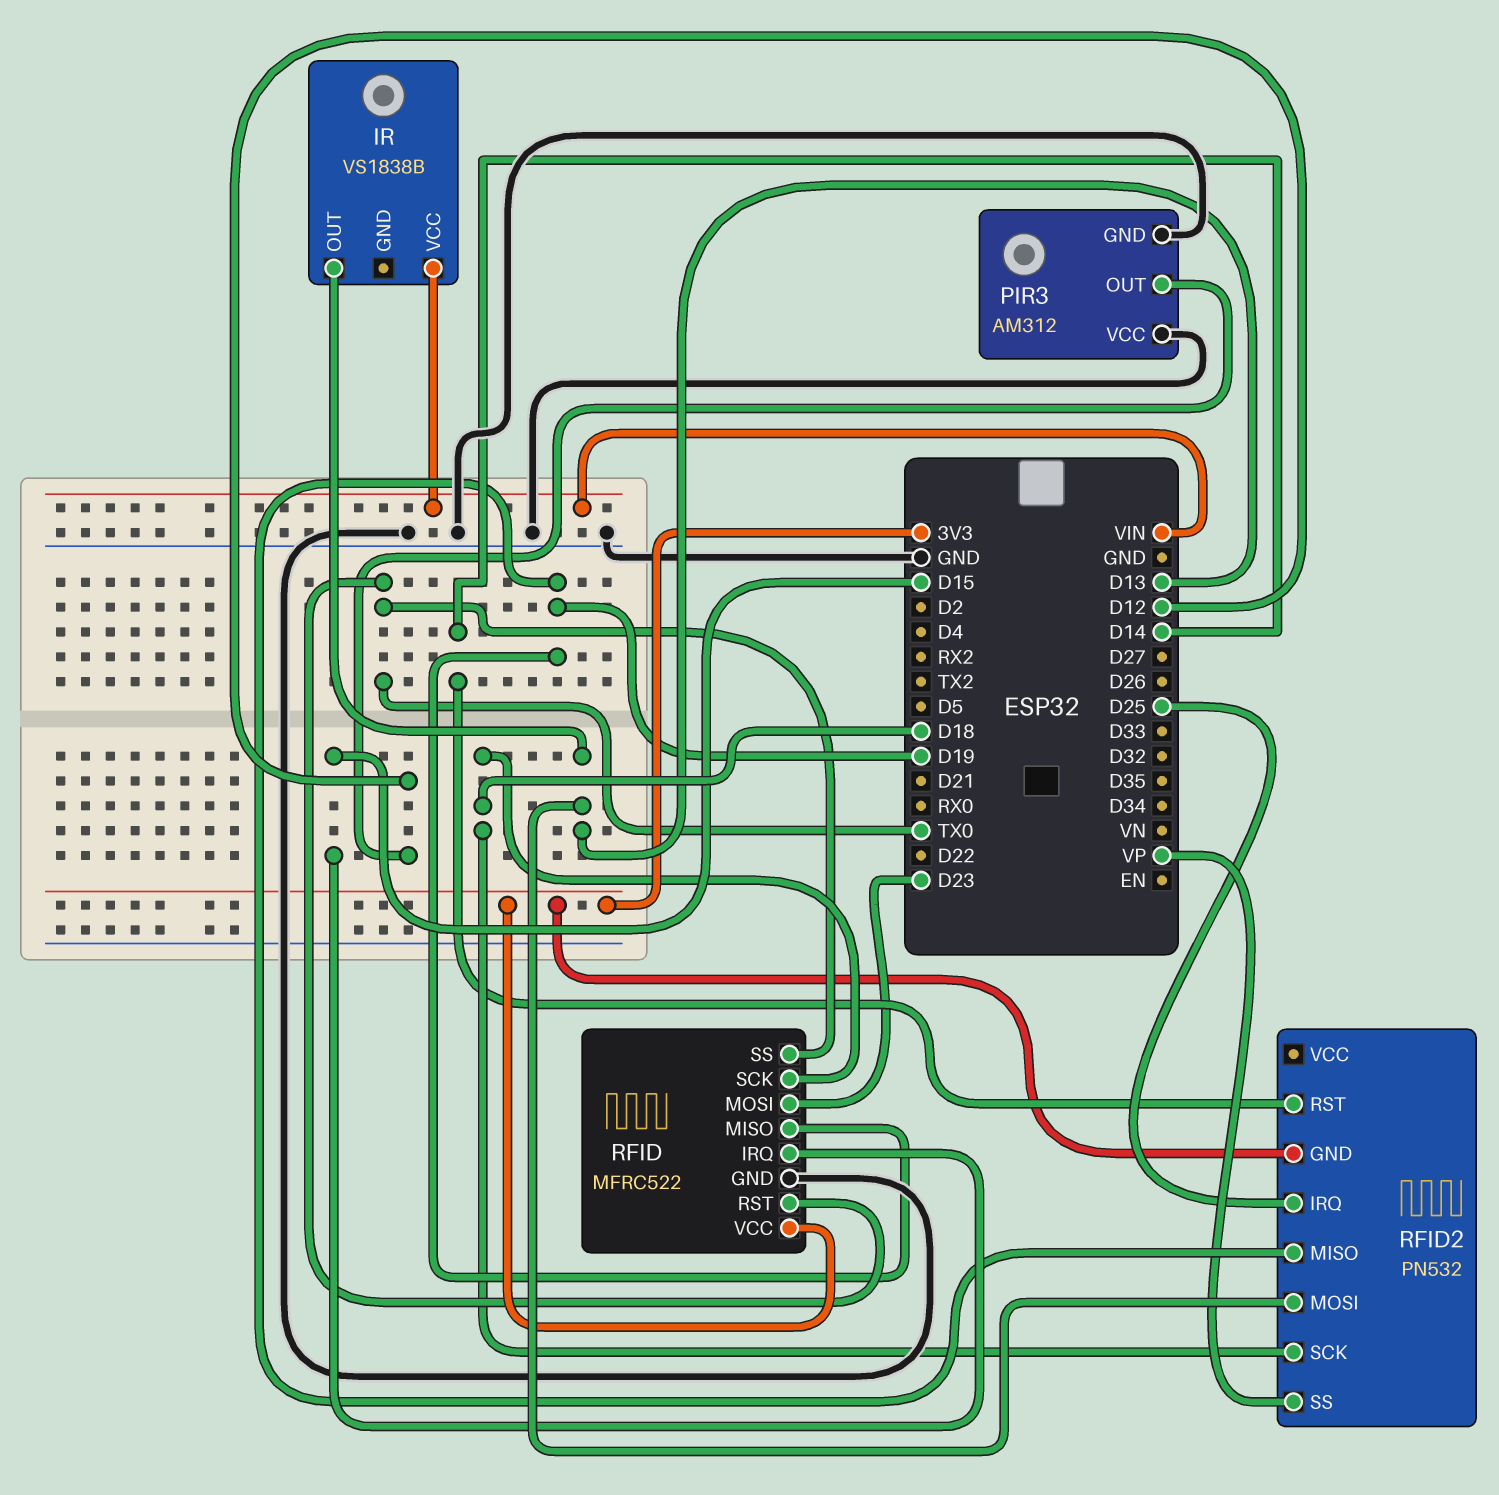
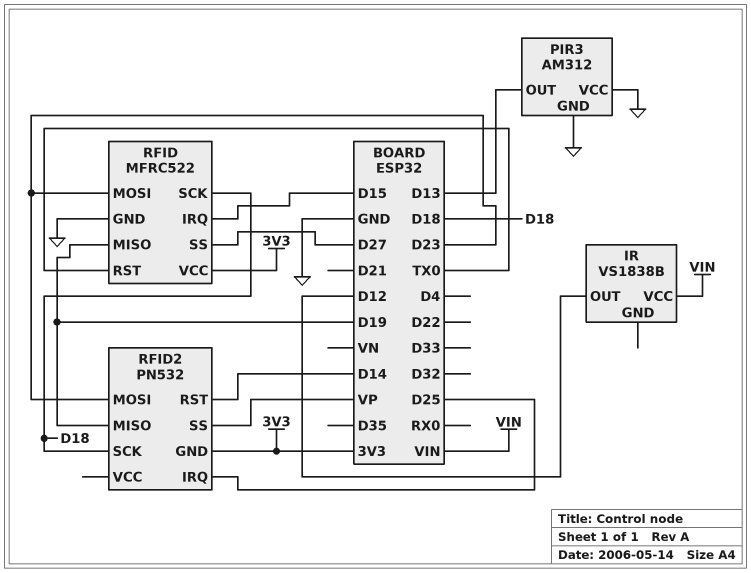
IR pin OUT: D13 -> D12
PIR3 pin OUT: D12 -> D13
RFID pin SS: TX0 -> D27
RFID2 pin MOSI: D13 -> D23

